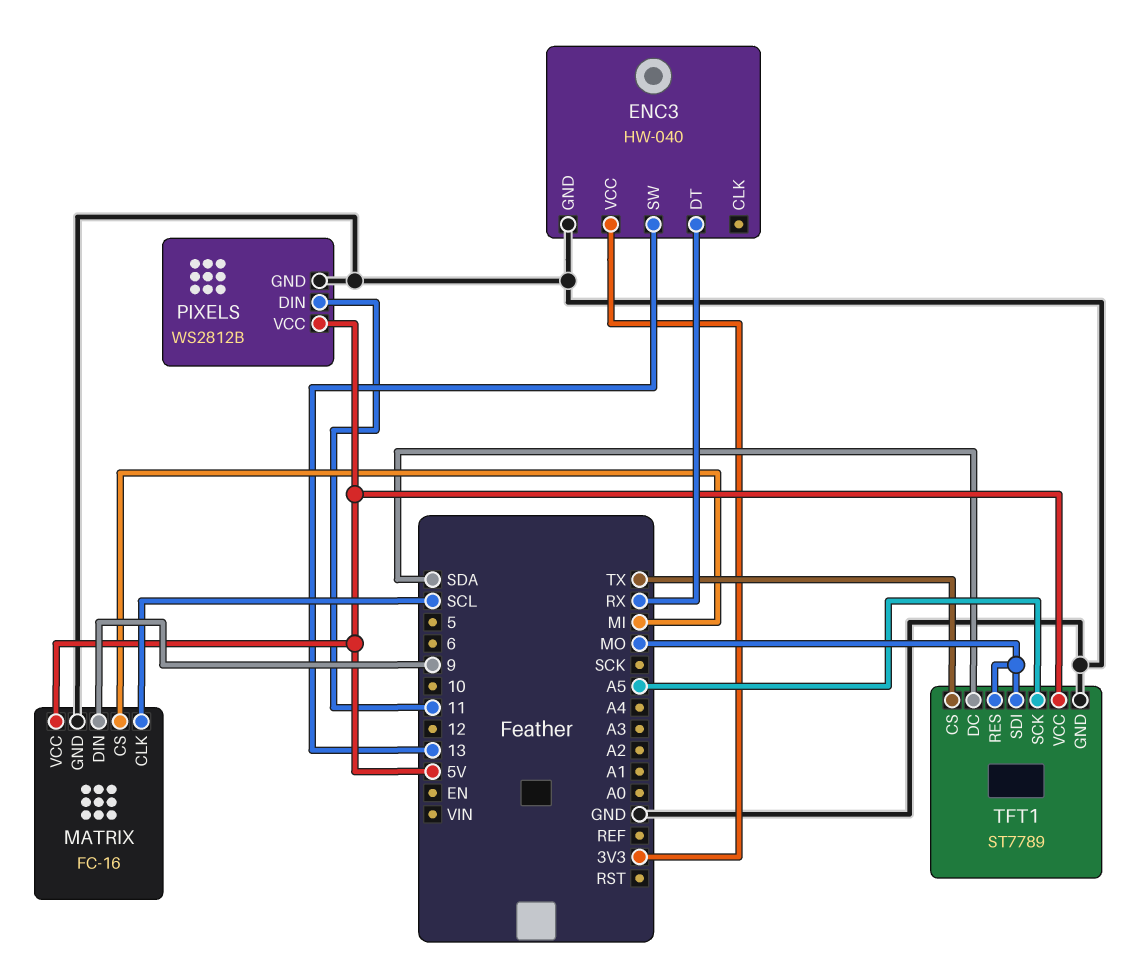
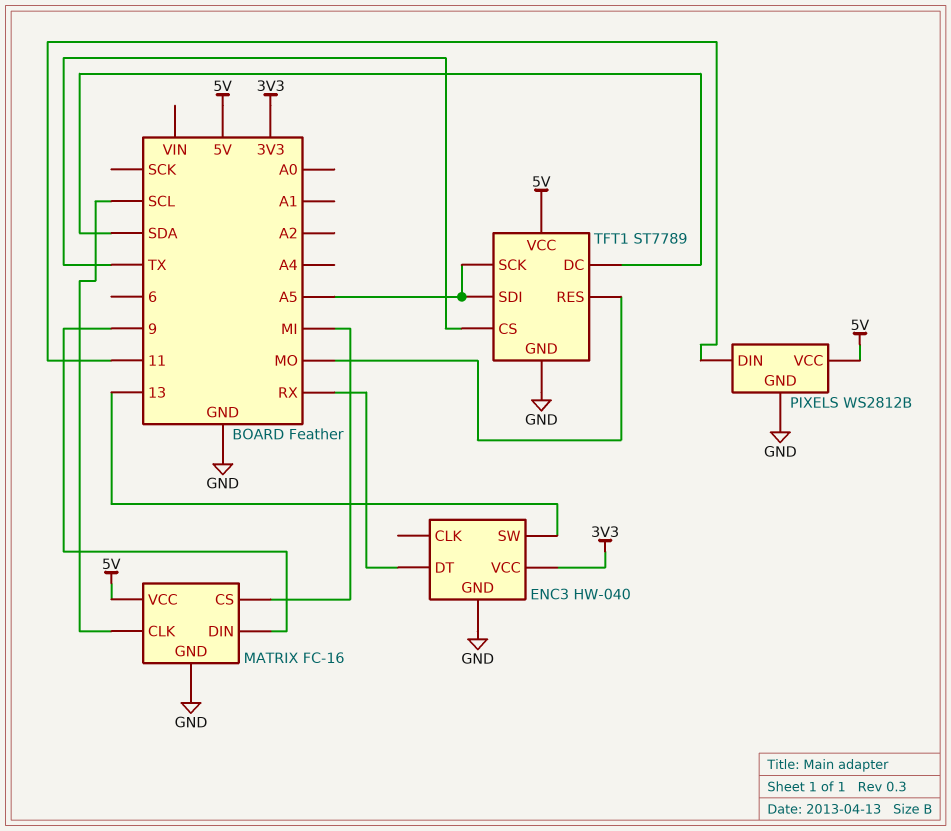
TFT1 pin SDI: MO -> A5

